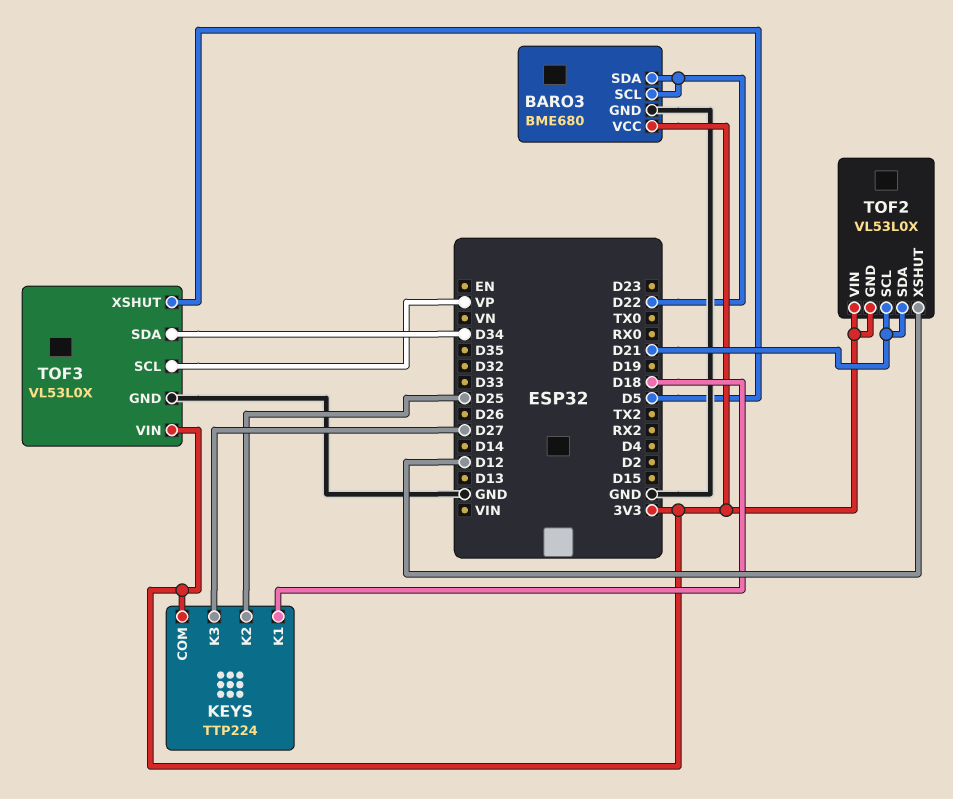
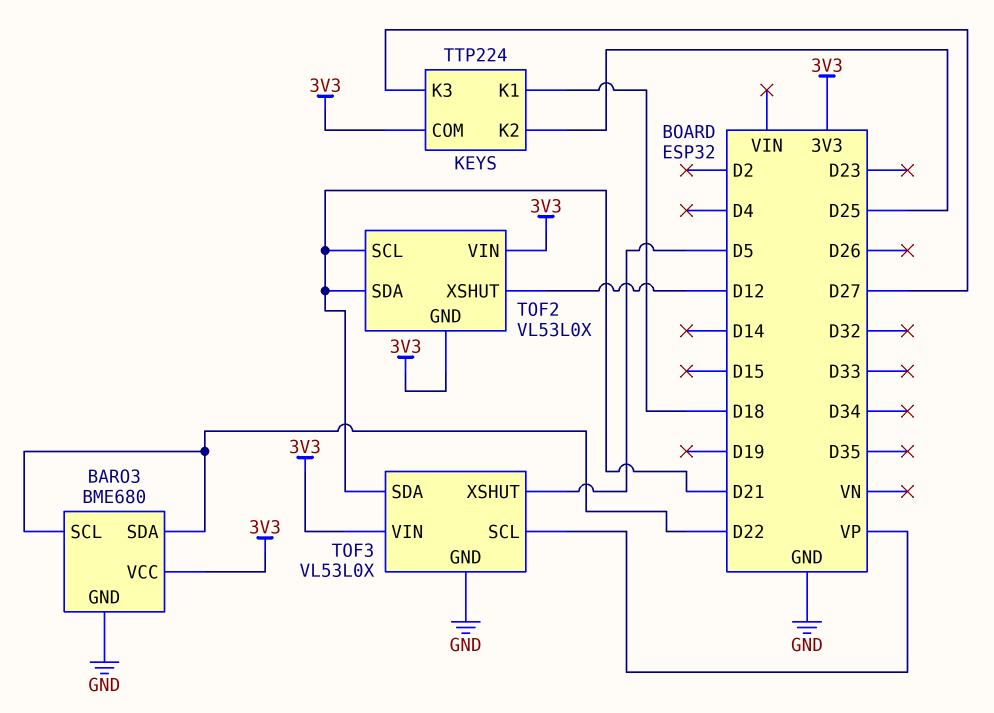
TOF3 pin SDA: D34 -> D21

